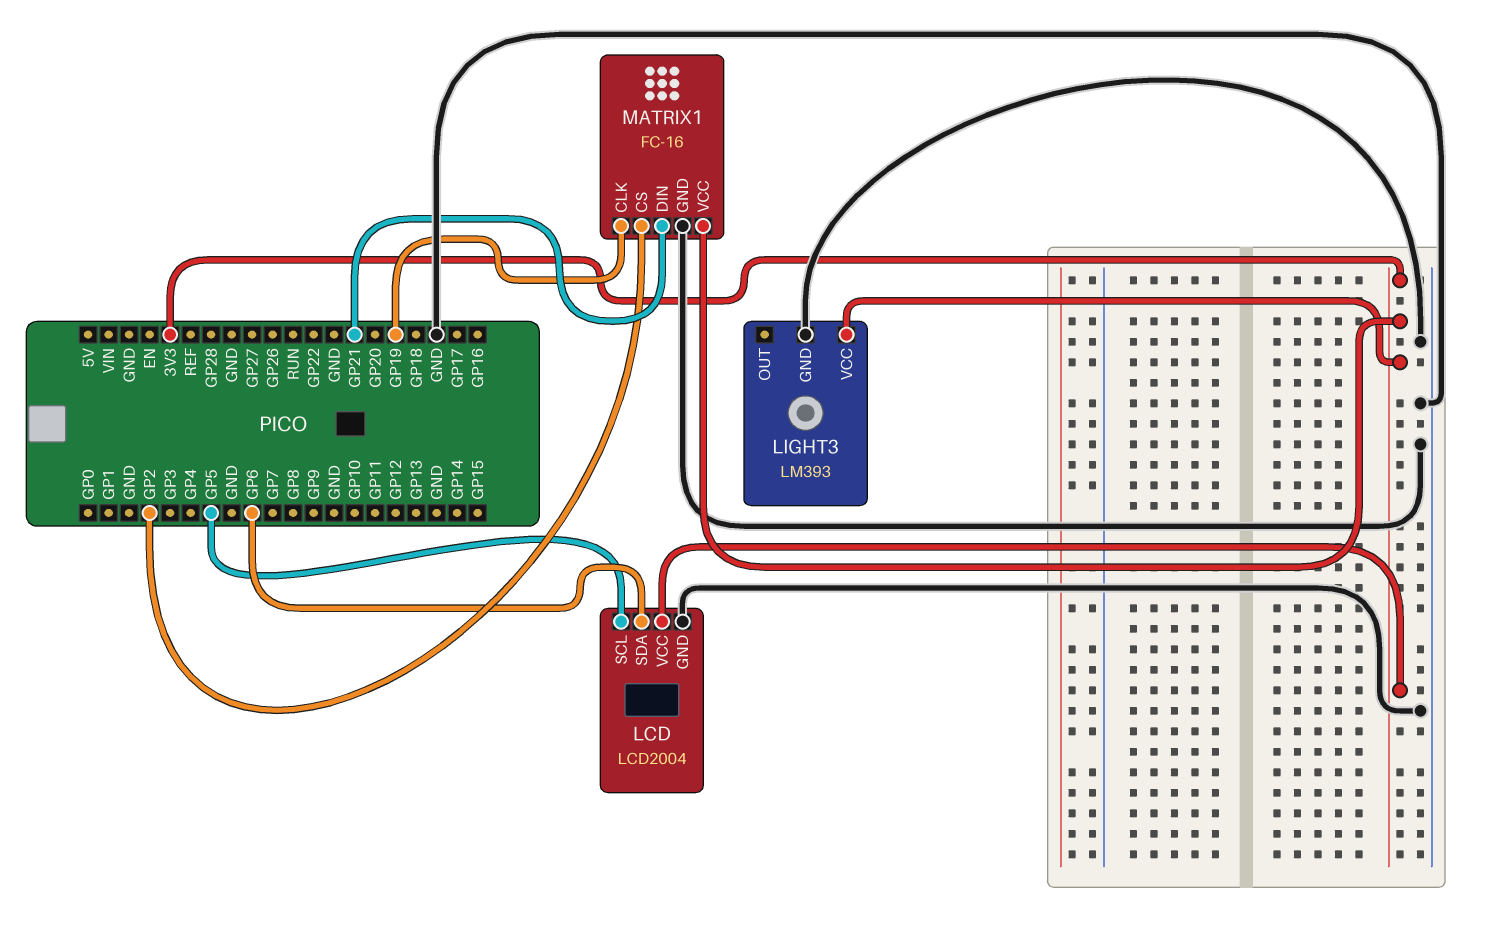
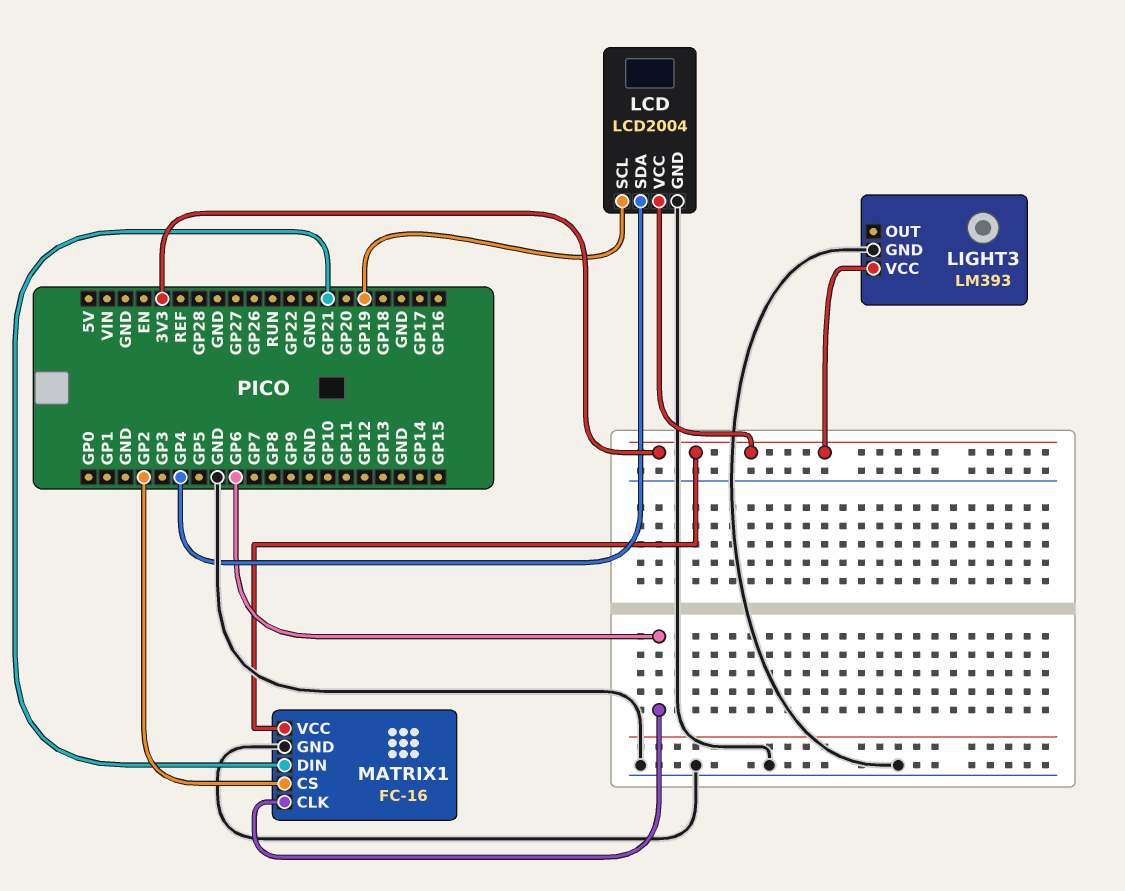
LCD pin SCL: GP5 -> GP19
LCD pin SDA: GP6 -> GP4
MATRIX1 pin CLK: GP19 -> GP6

